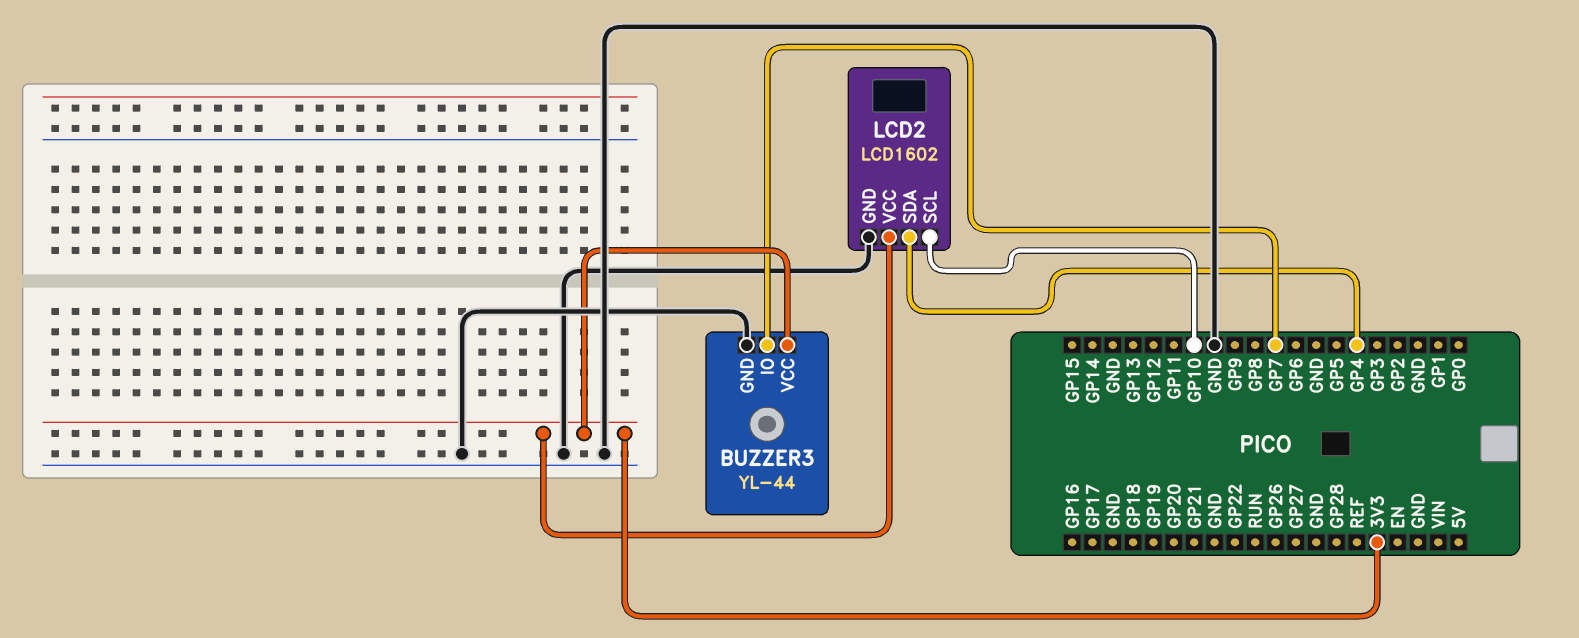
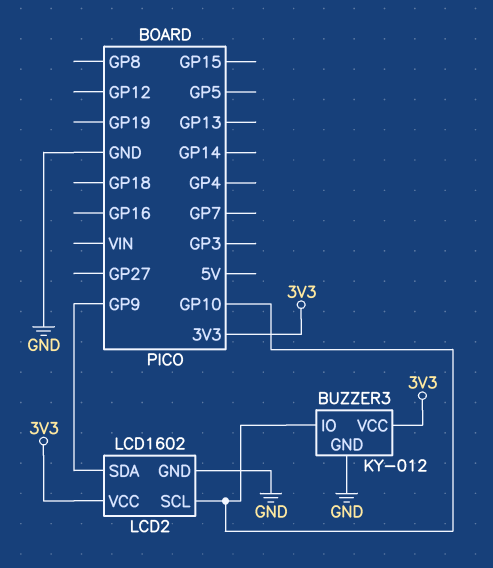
BUZZER3: YL-44 -> KY-012
BUZZER3 pin IO: GP7 -> GP10
LCD2 pin SDA: GP4 -> GP9

